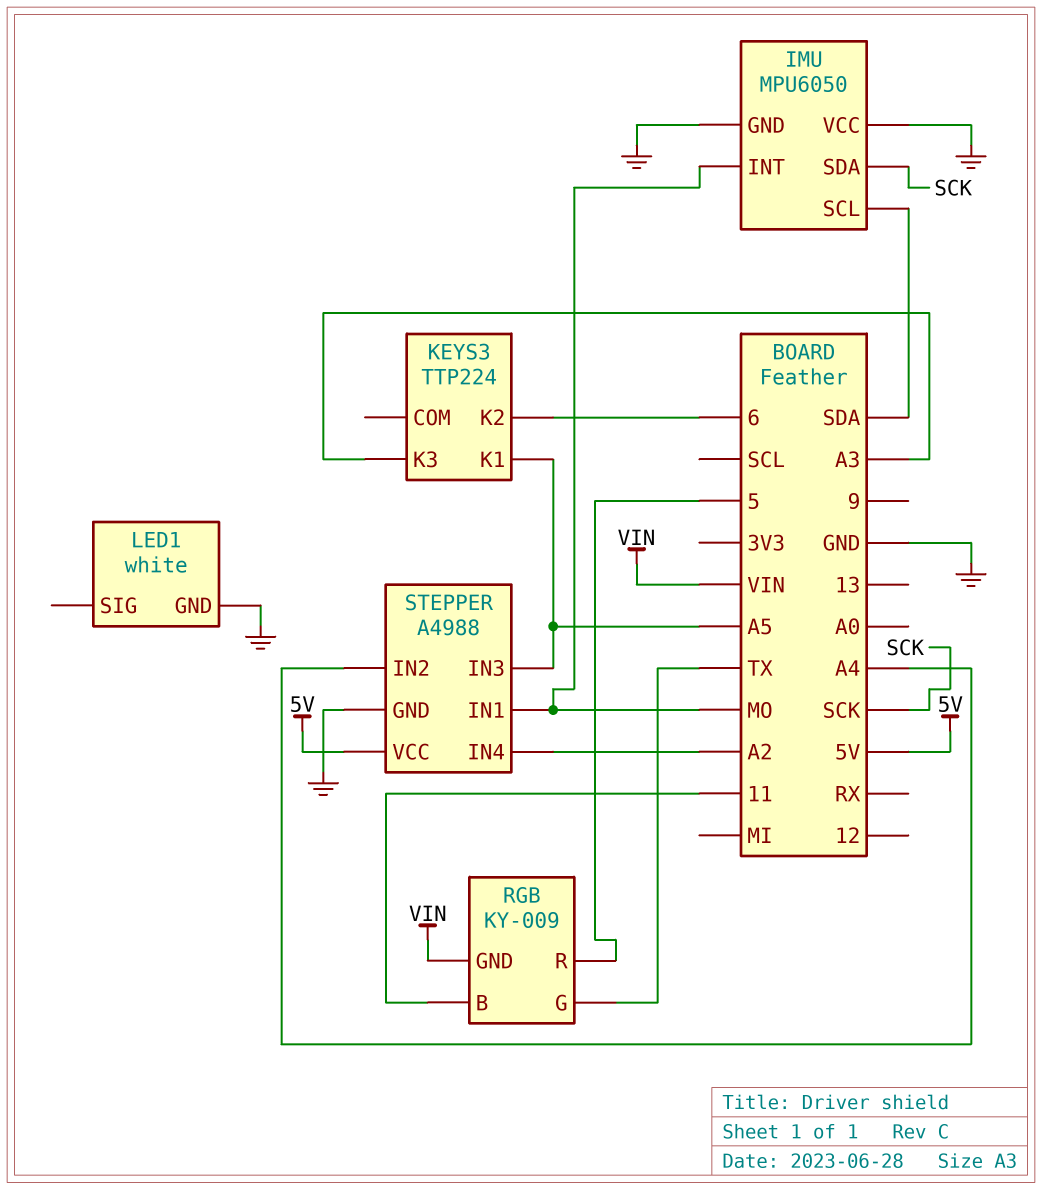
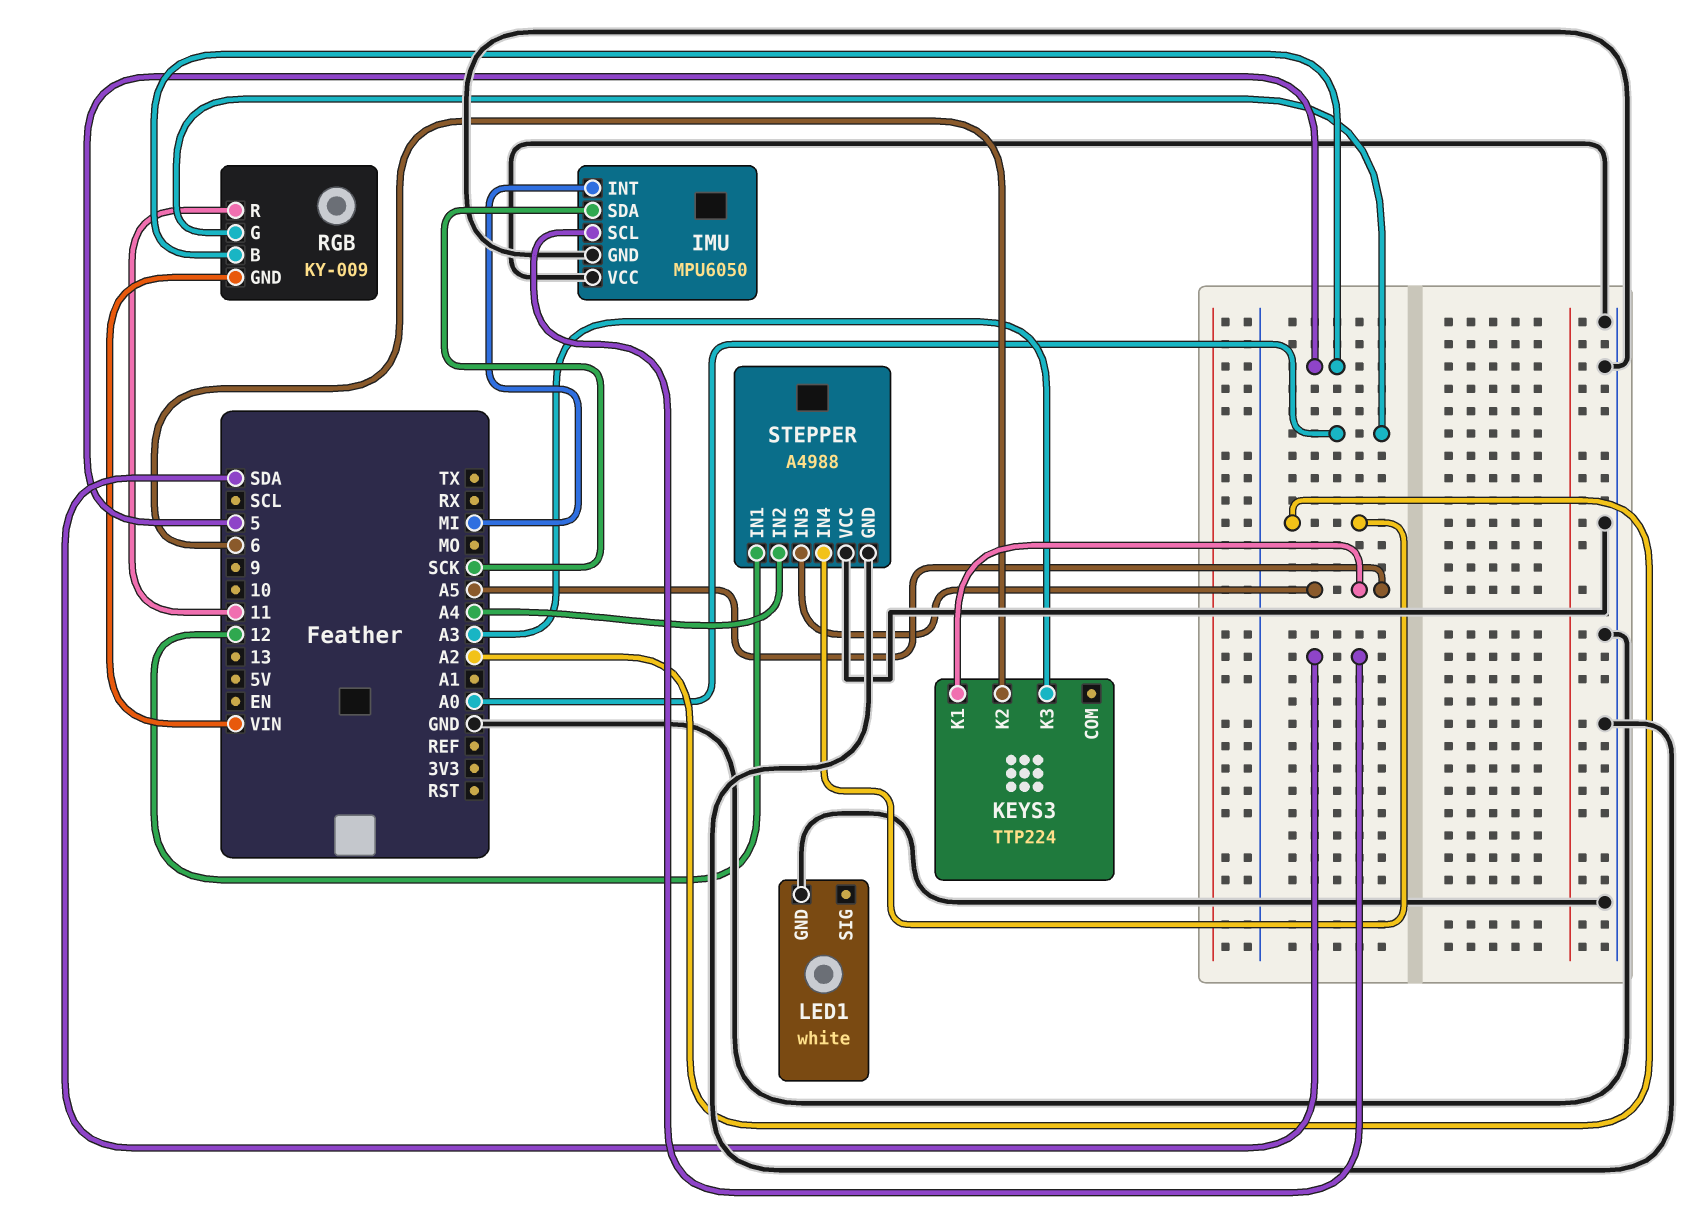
IMU pin INT: MO -> MI
RGB pin B: 11 -> 5
RGB pin G: TX -> A0
RGB pin R: 5 -> 11
STEPPER pin IN1: MO -> 12
STEPPER pin VCC: 5V -> GND

